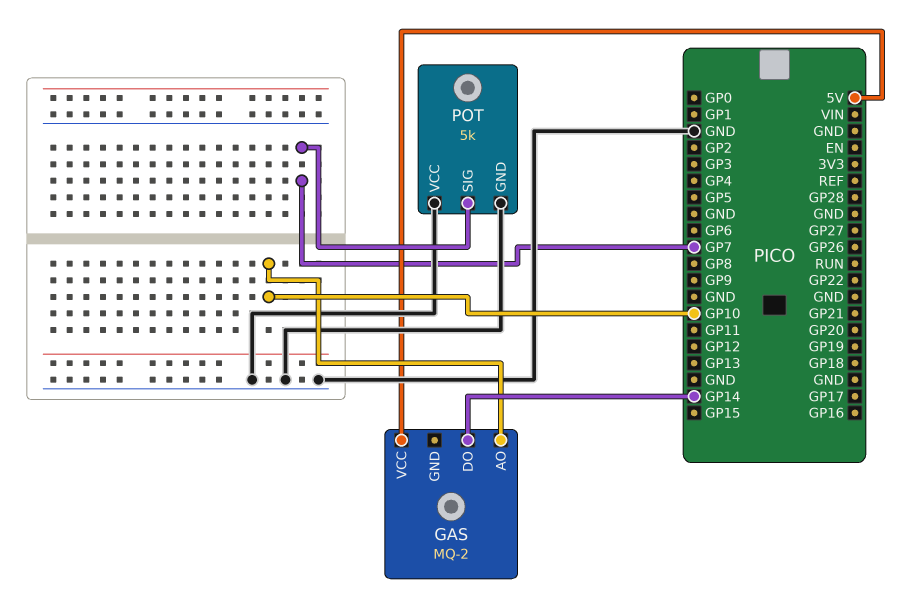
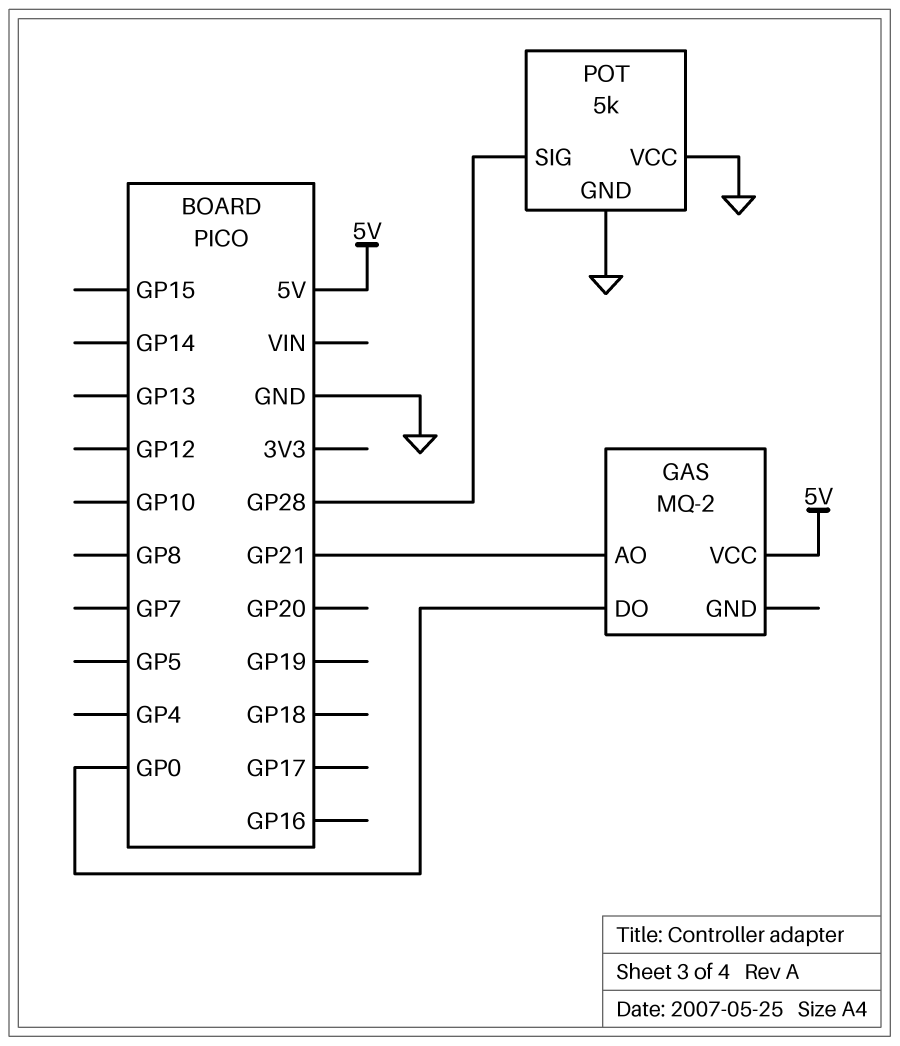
GAS pin AO: GP10 -> GP21
GAS pin DO: GP14 -> GP0
POT pin SIG: GP7 -> GP28

